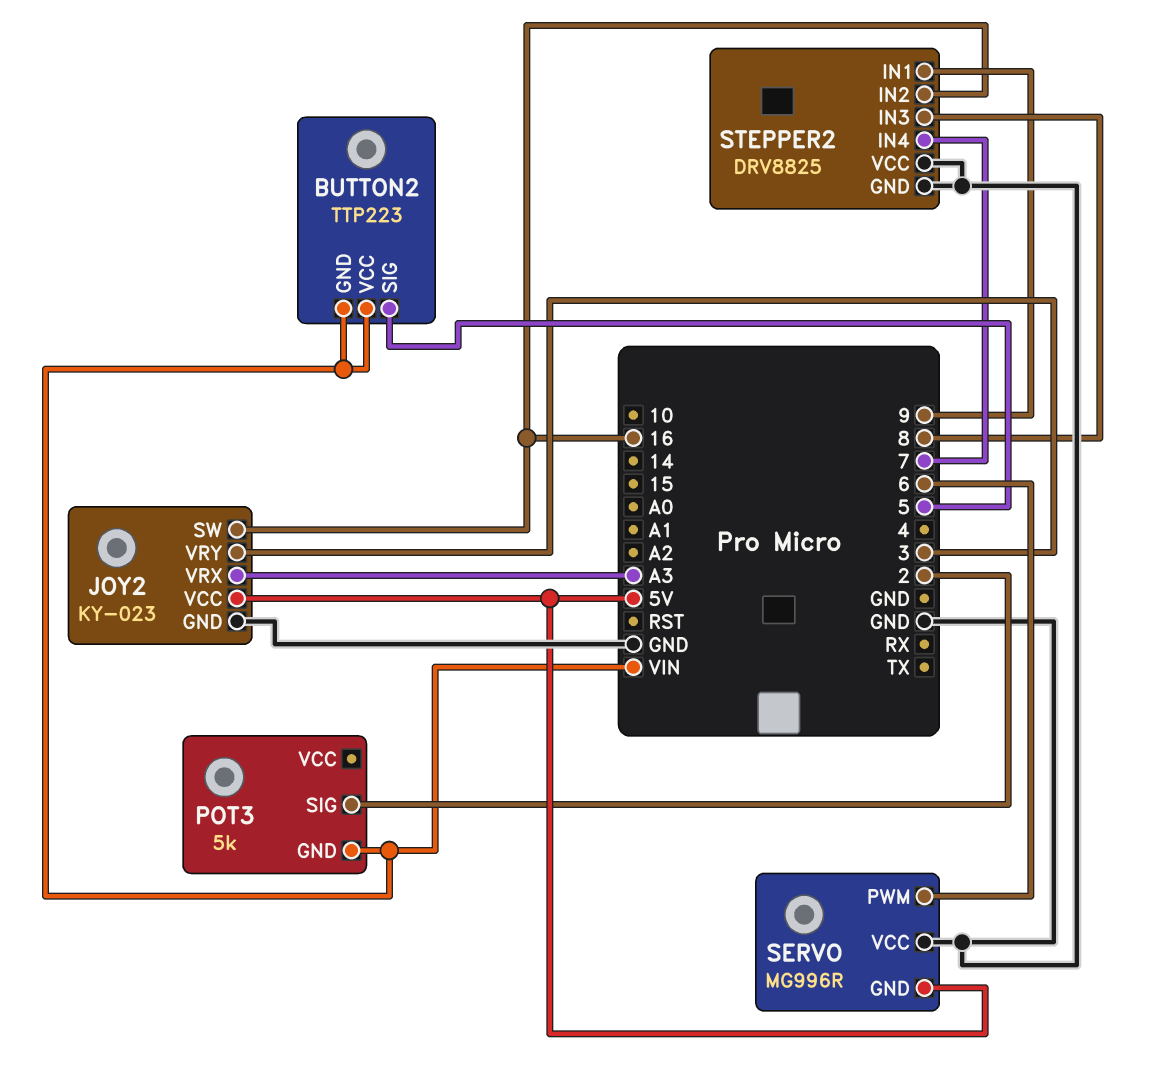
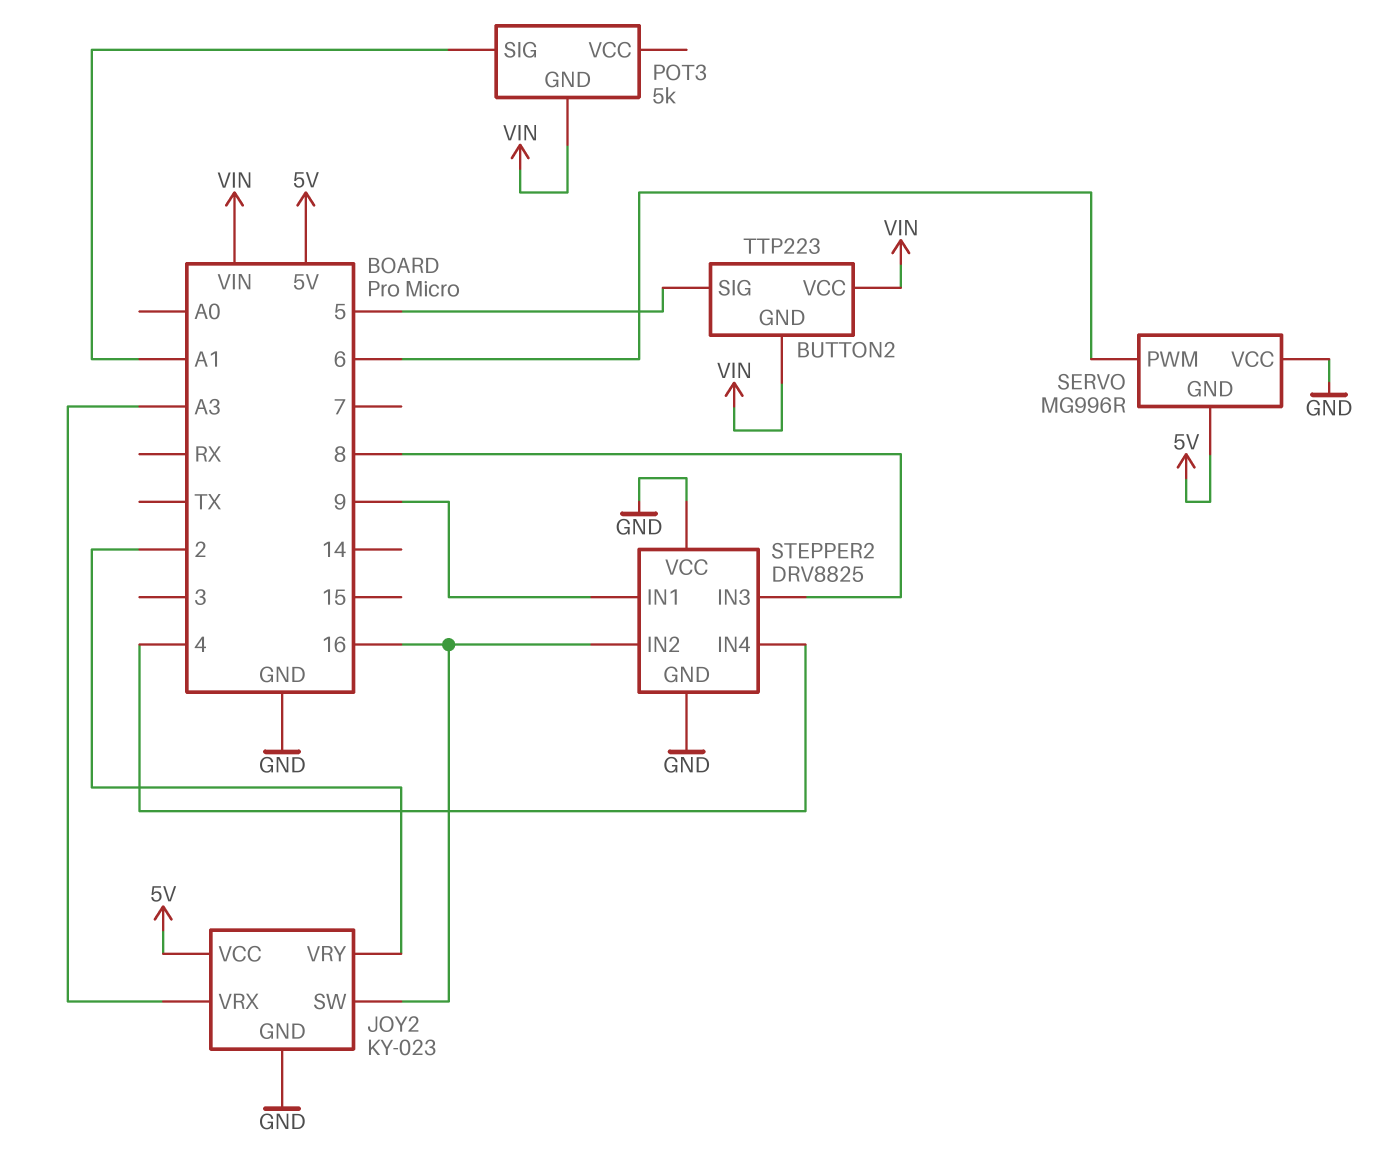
JOY2 pin VRY: 3 -> 2
POT3 pin SIG: 2 -> A1
STEPPER2 pin IN4: 7 -> 4

